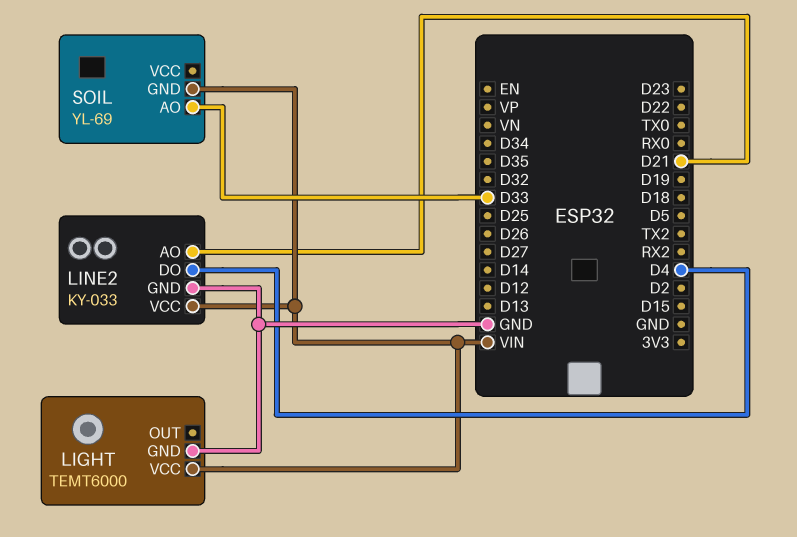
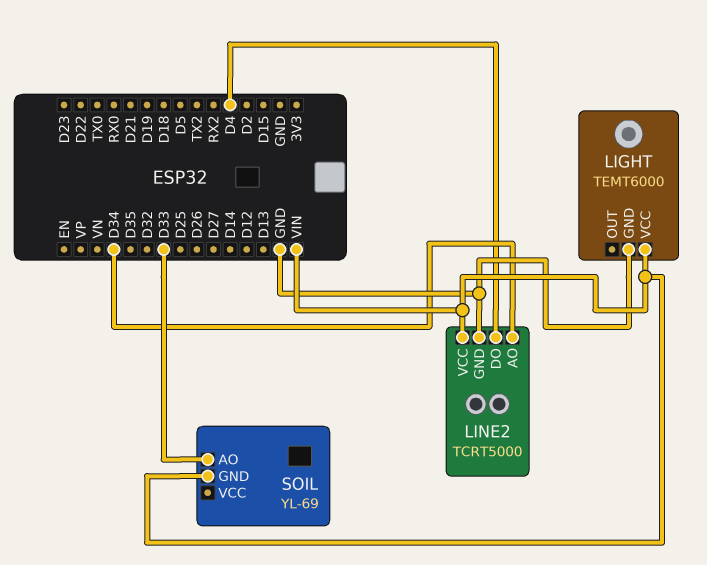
LINE2: KY-033 -> TCRT5000
LINE2 pin AO: D21 -> D34

